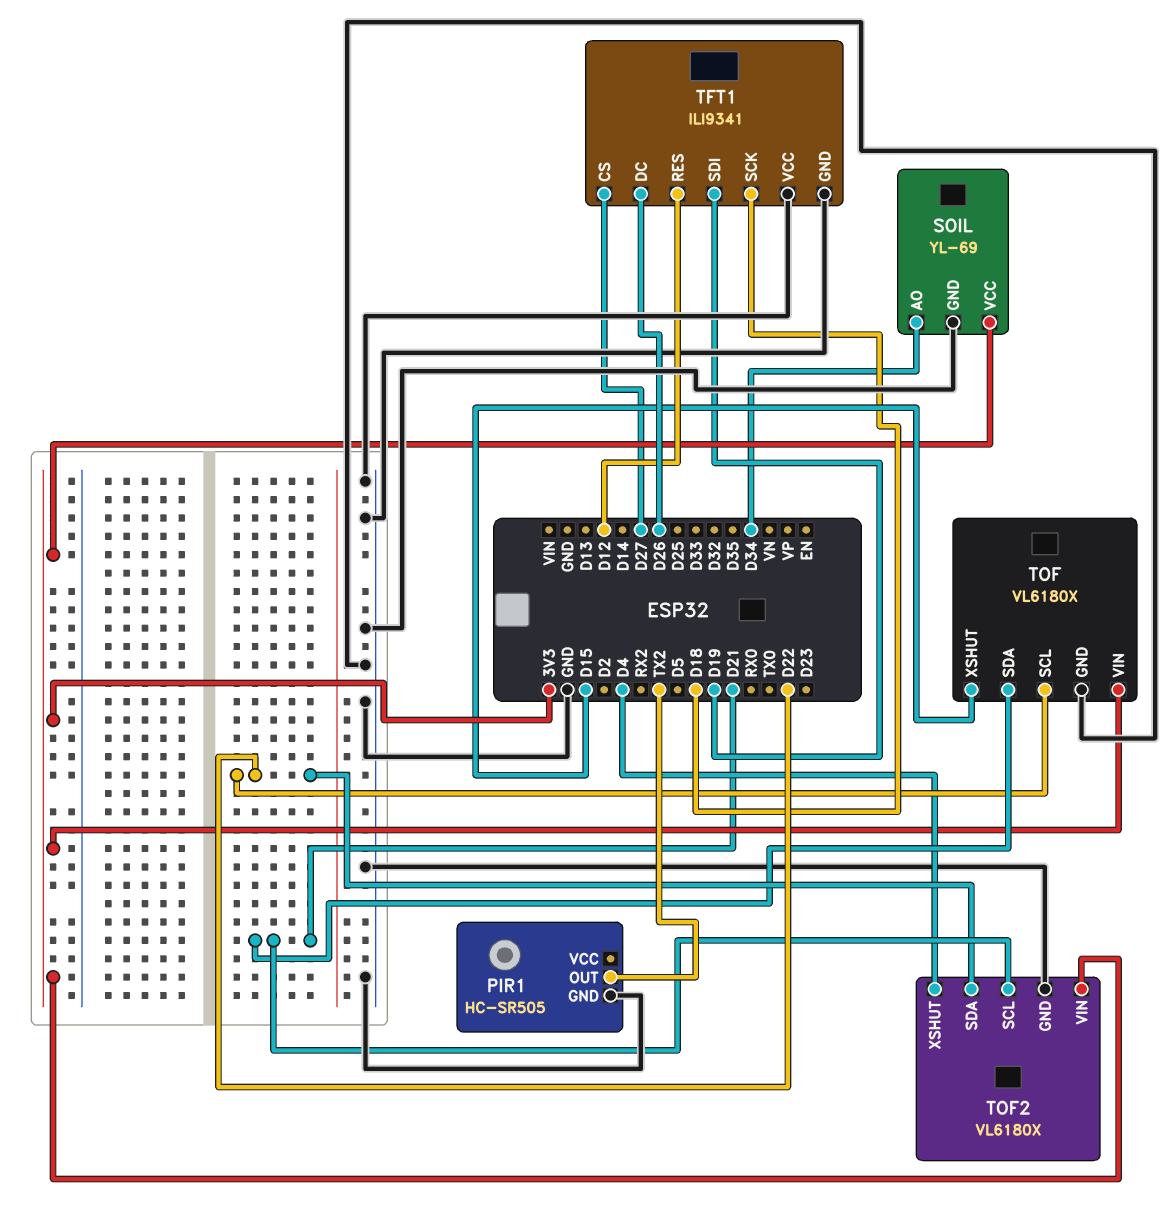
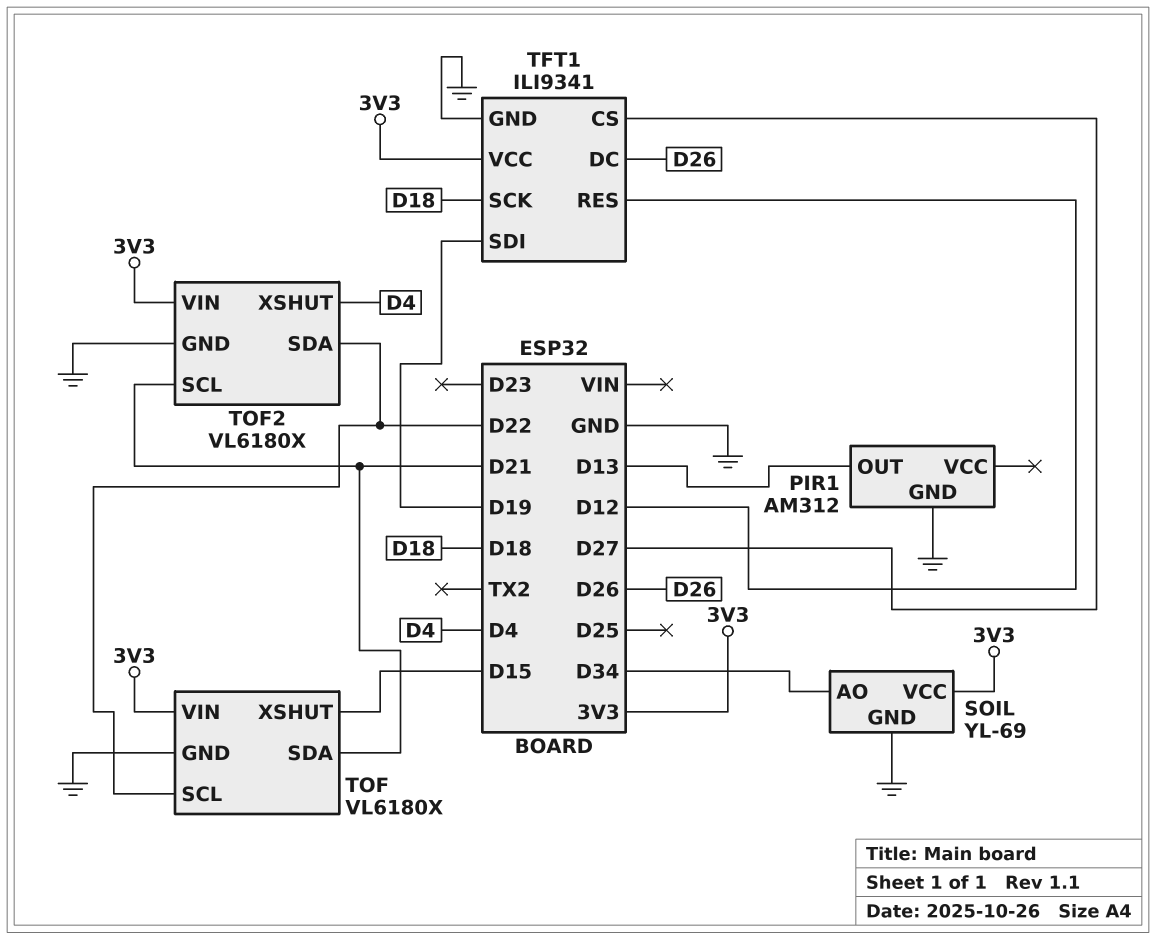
PIR1: HC-SR505 -> AM312
PIR1 pin OUT: TX2 -> D13
TFT1 pin VCC: GND -> 3V3

